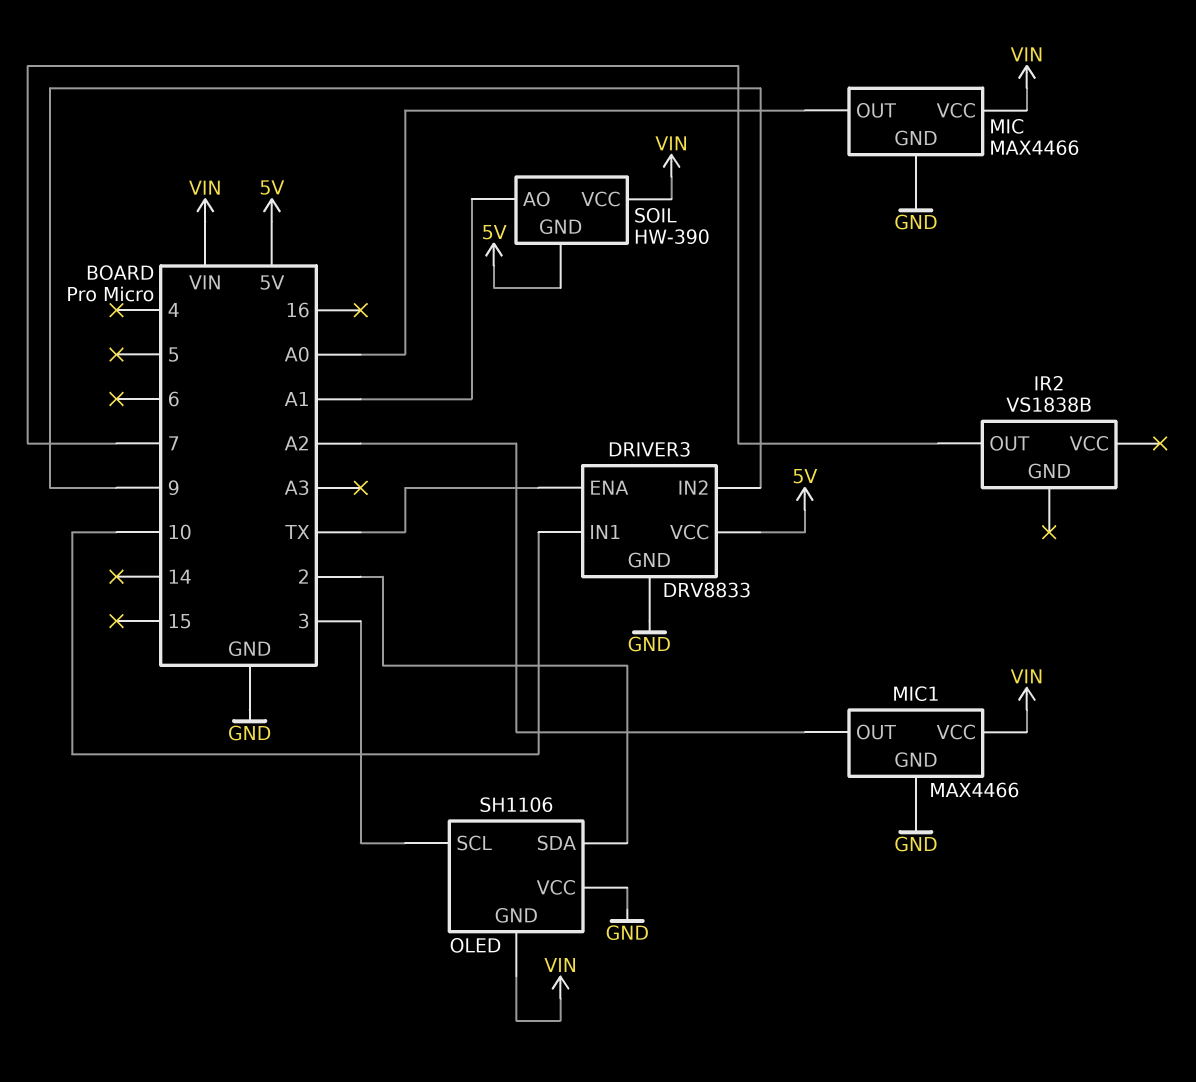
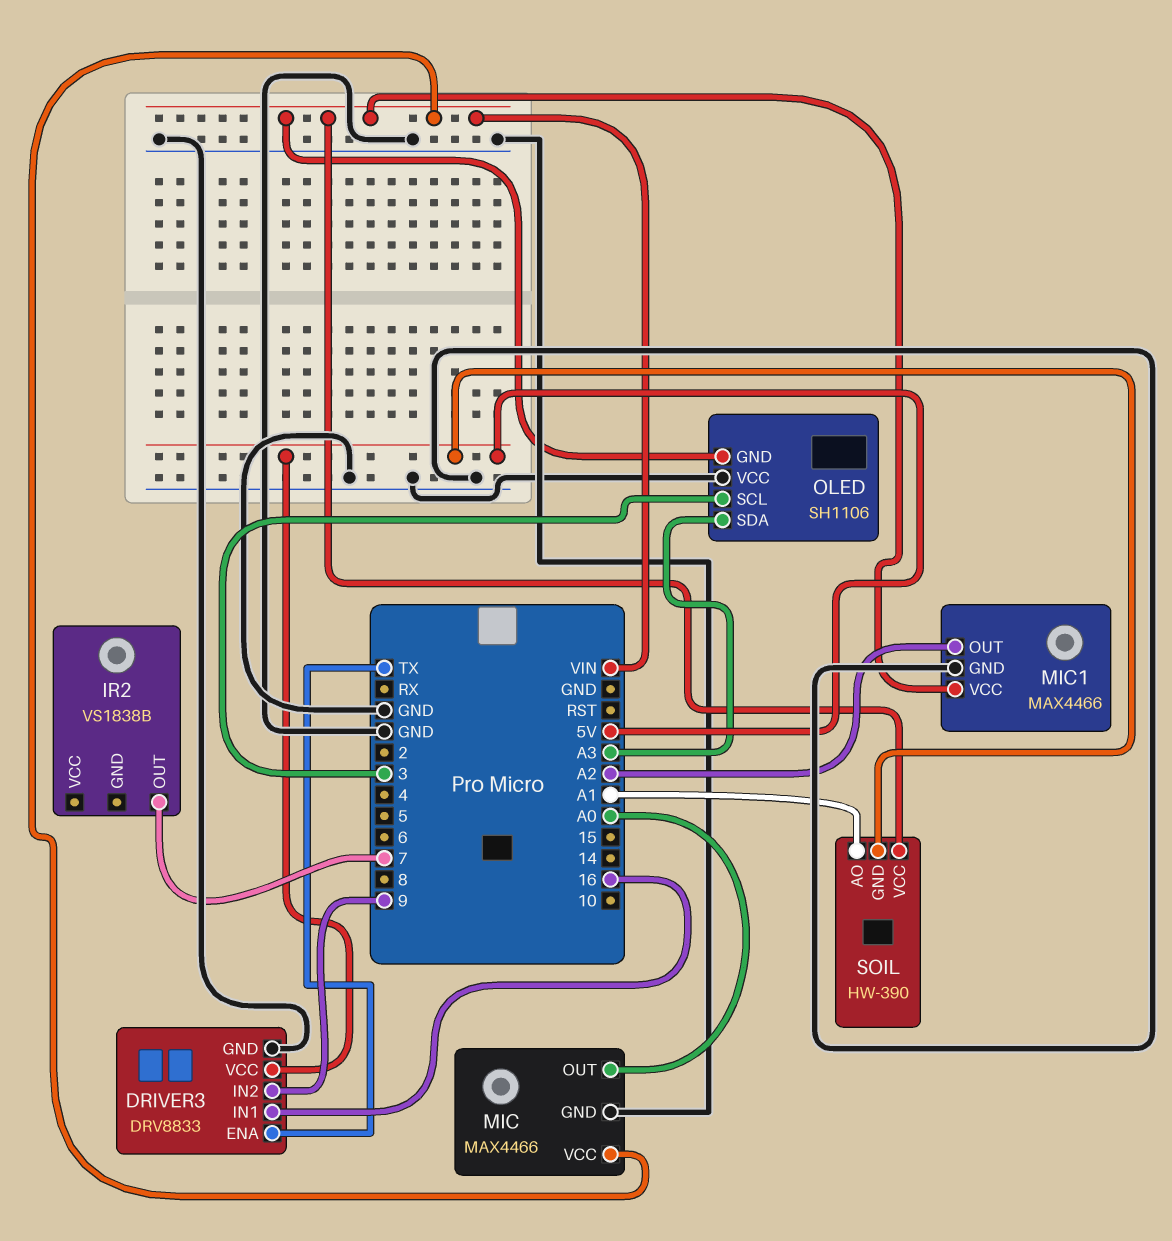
DRIVER3 pin IN1: 10 -> 16
OLED pin SDA: 2 -> A3

